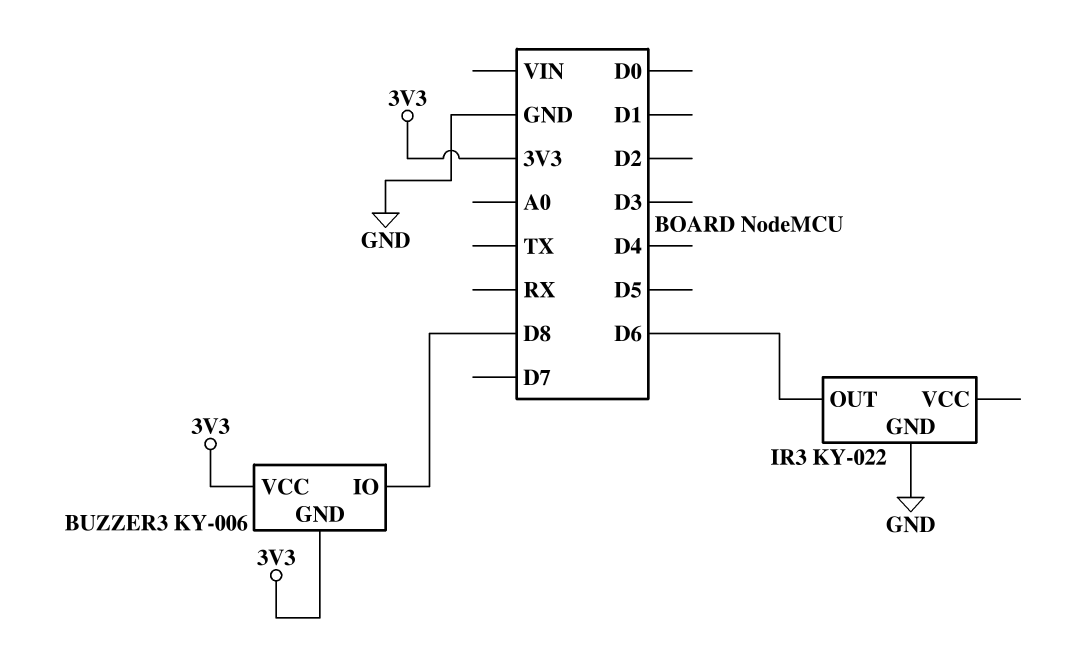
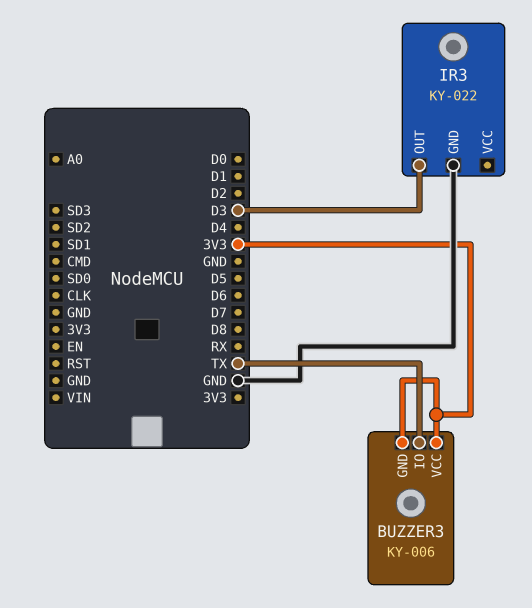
BUZZER3 pin IO: D8 -> TX
IR3 pin OUT: D6 -> D3

